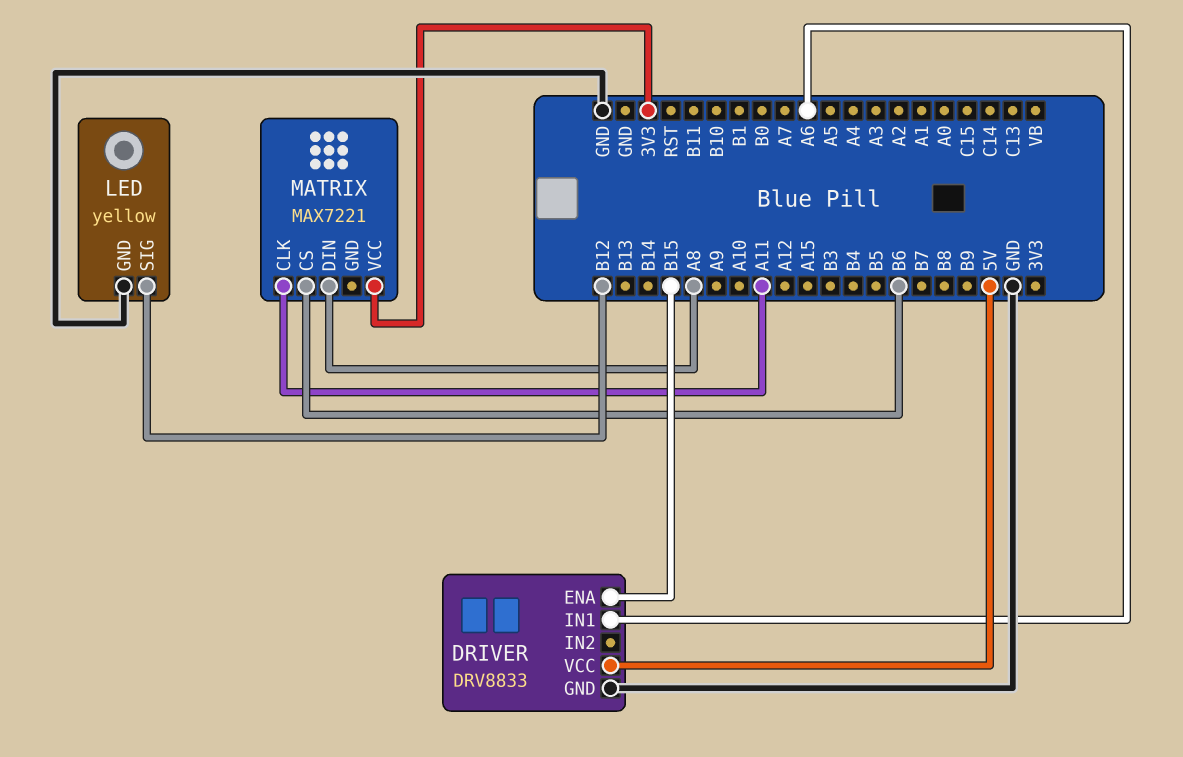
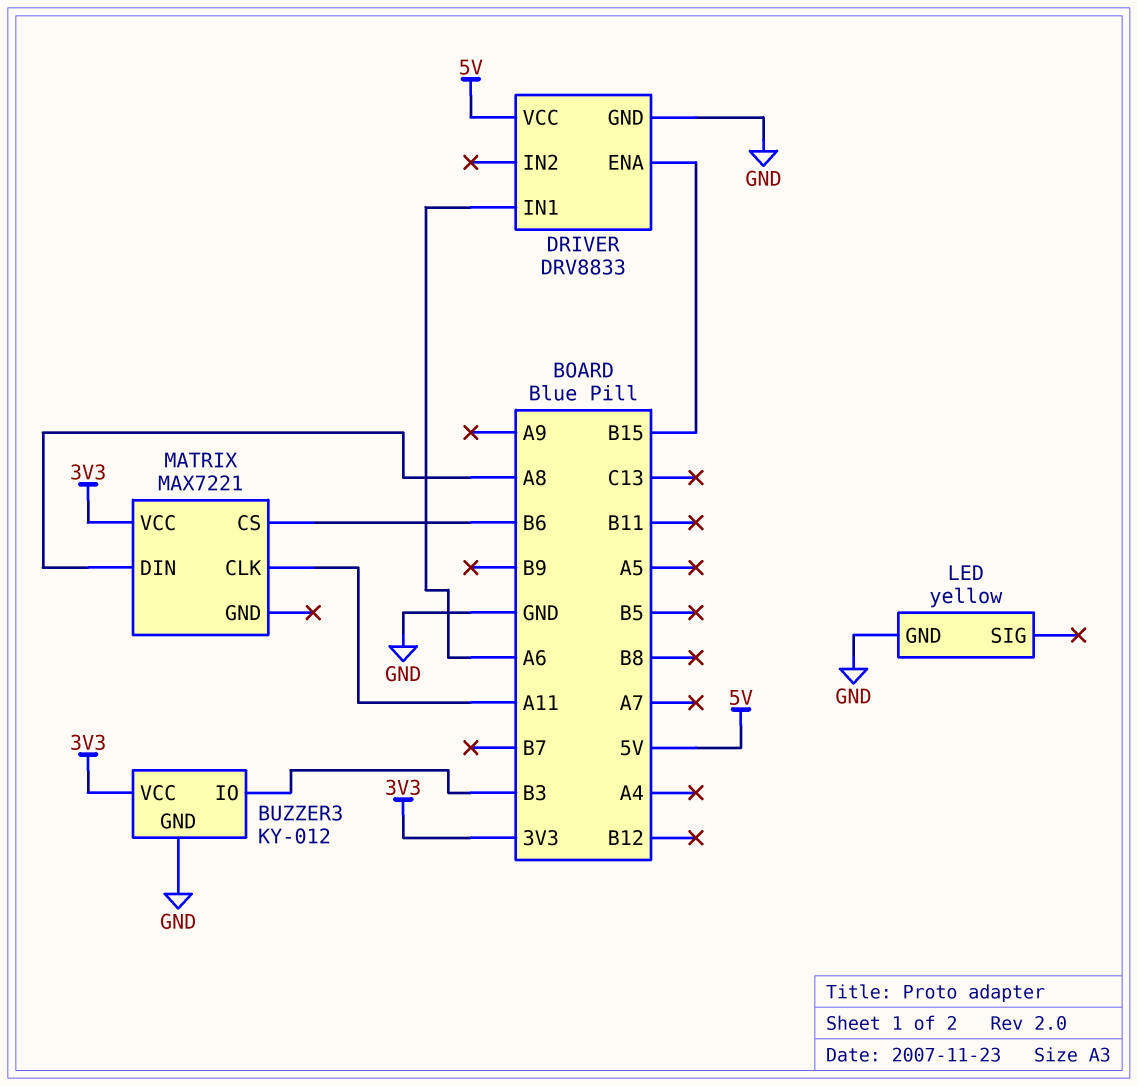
BUZZER3: none -> KY-012
BUZZER3 pin GND: none -> GND
BUZZER3 pin IO: none -> B3
BUZZER3 pin VCC: none -> 3V3
LED pin SIG: B12 -> none

